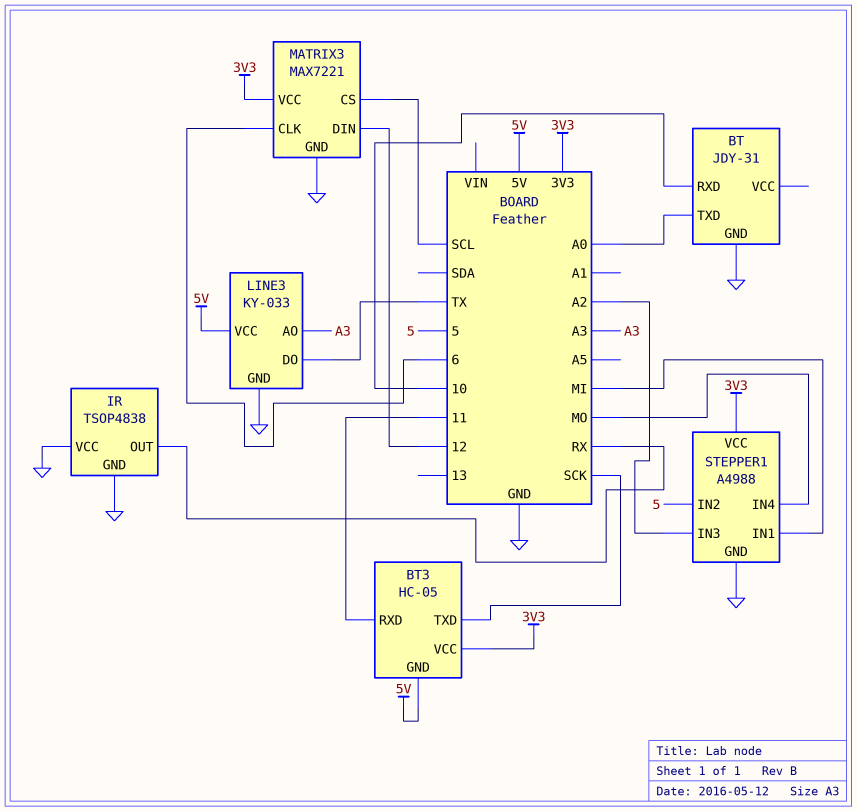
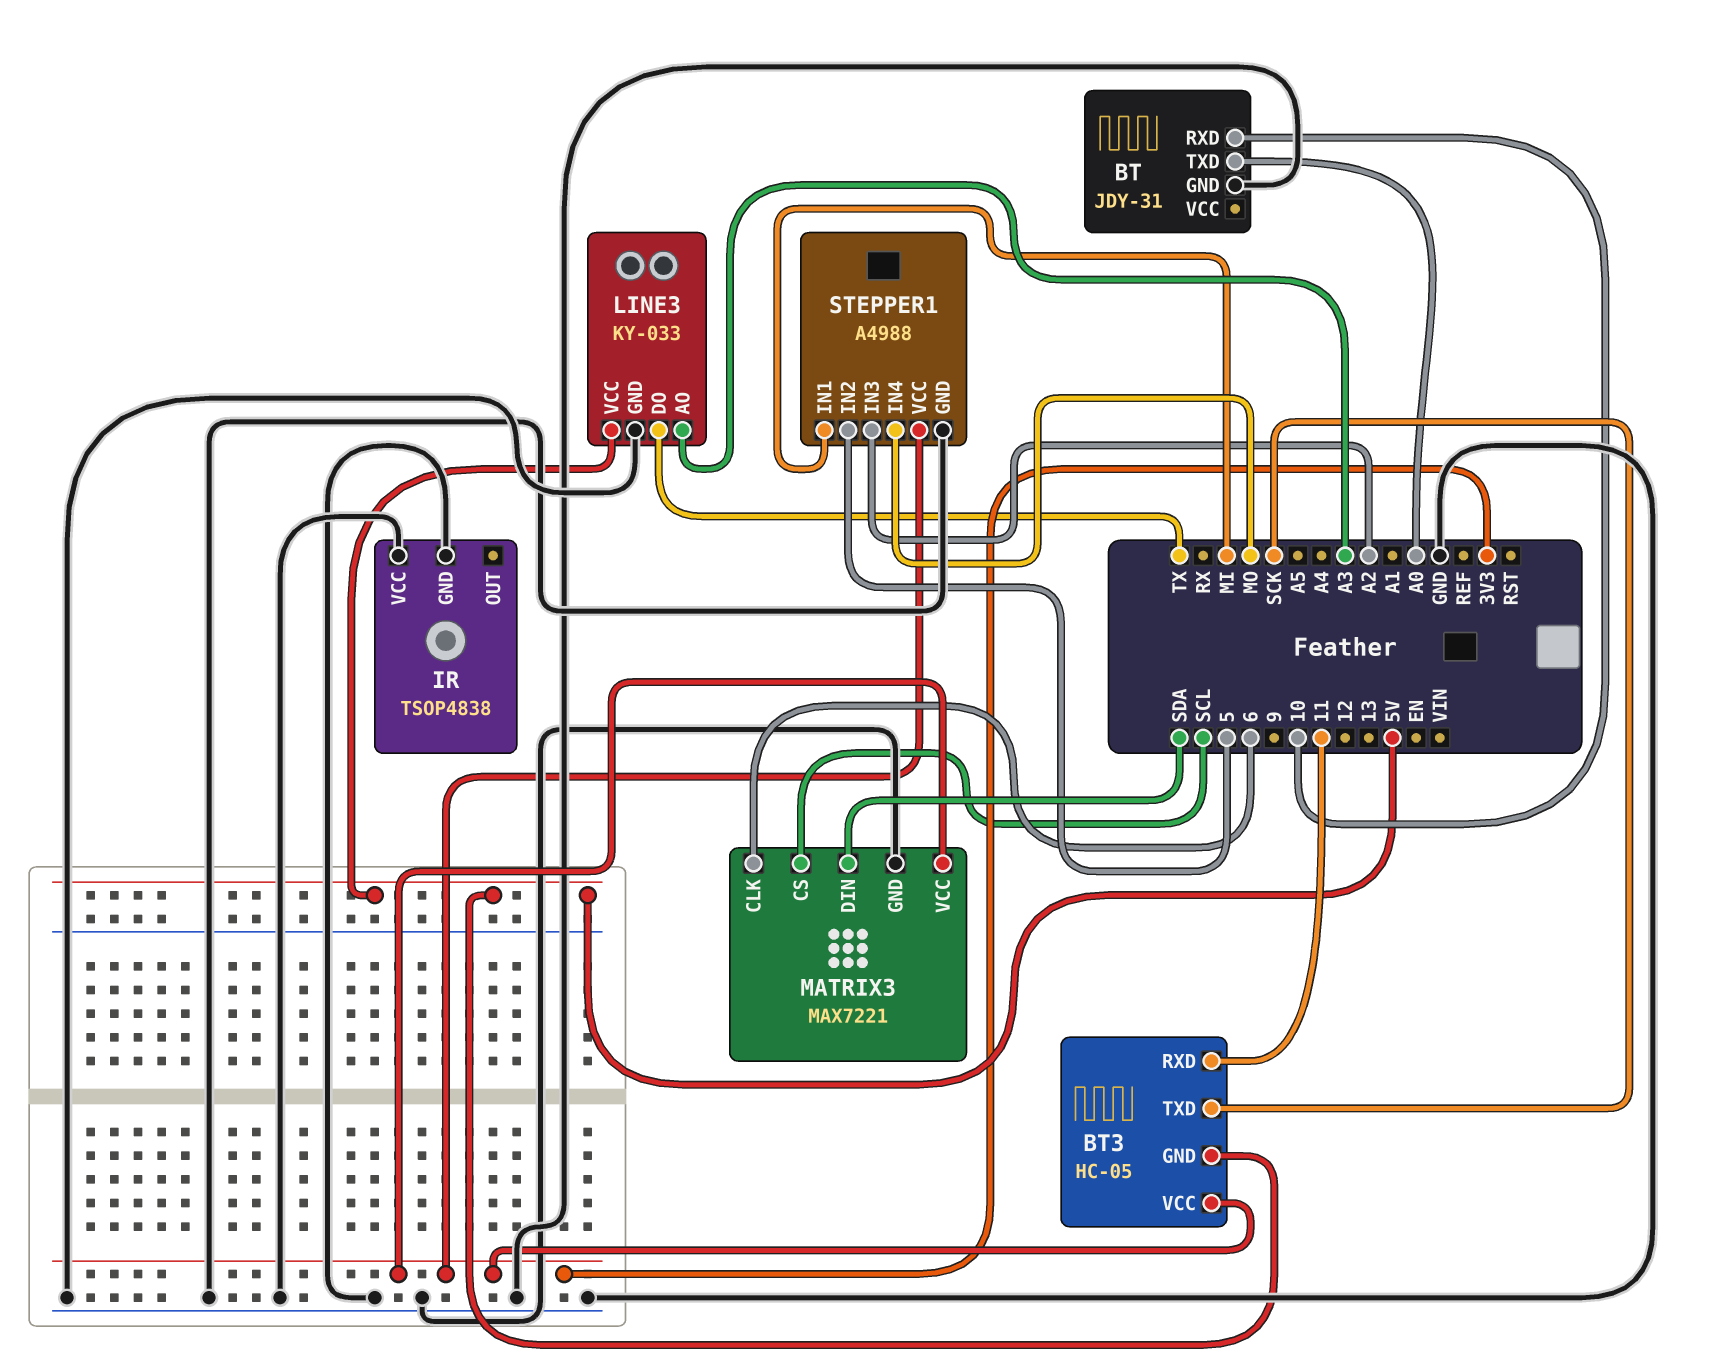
IR pin OUT: RX -> none
MATRIX3 pin DIN: 12 -> SDA

